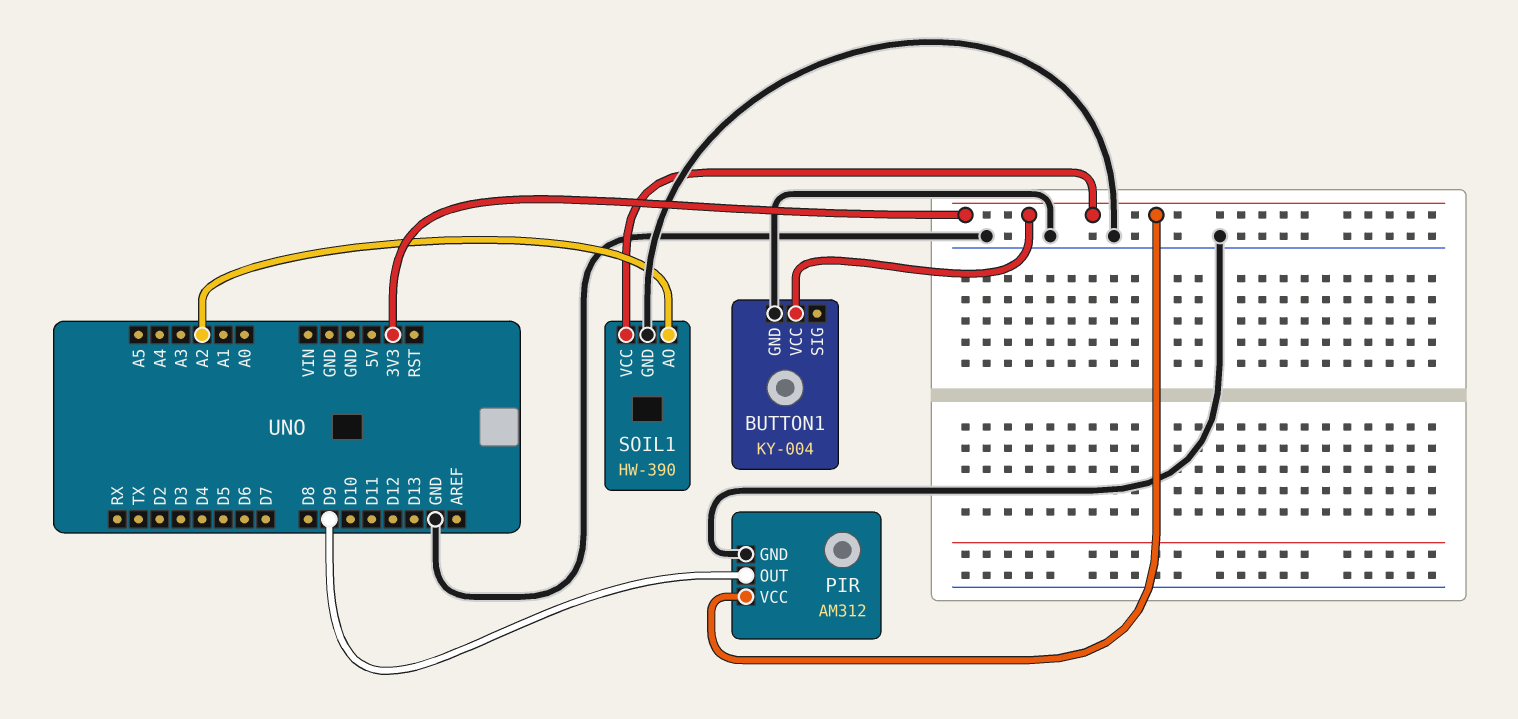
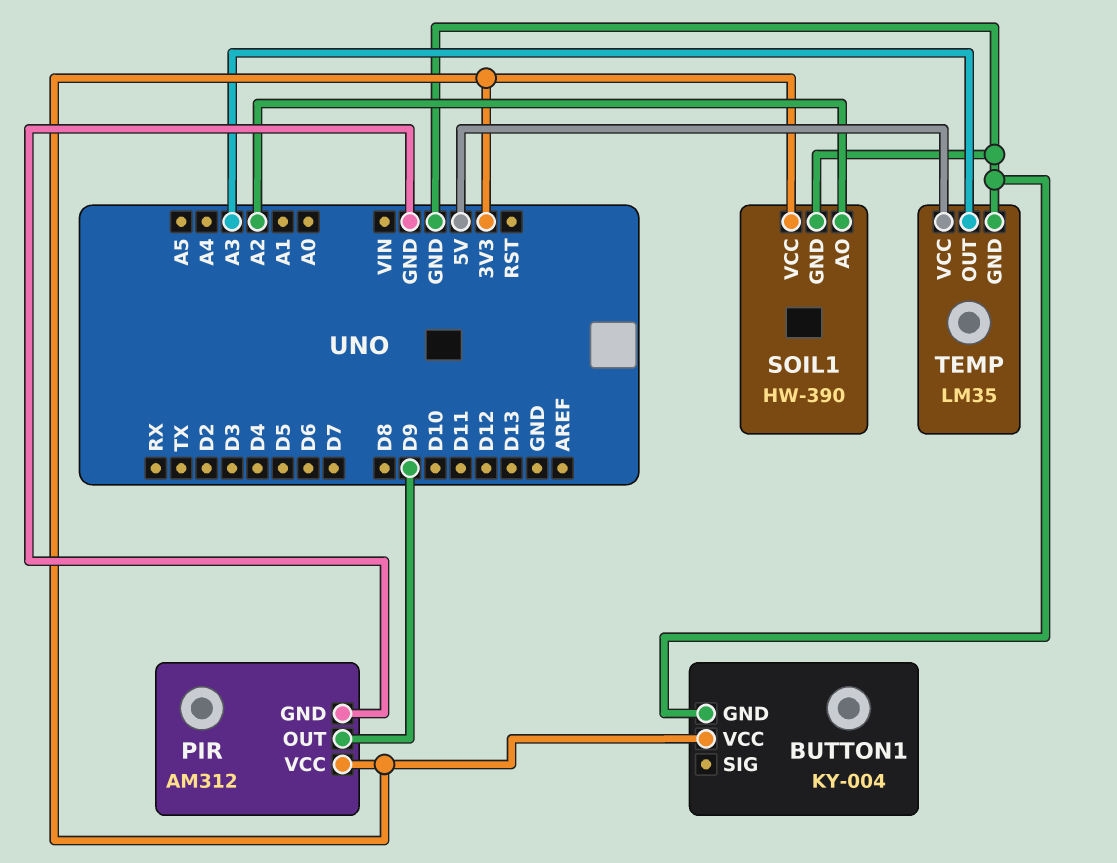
TEMP: none -> LM35
TEMP pin GND: none -> GND
TEMP pin OUT: none -> A3
TEMP pin VCC: none -> 5V

